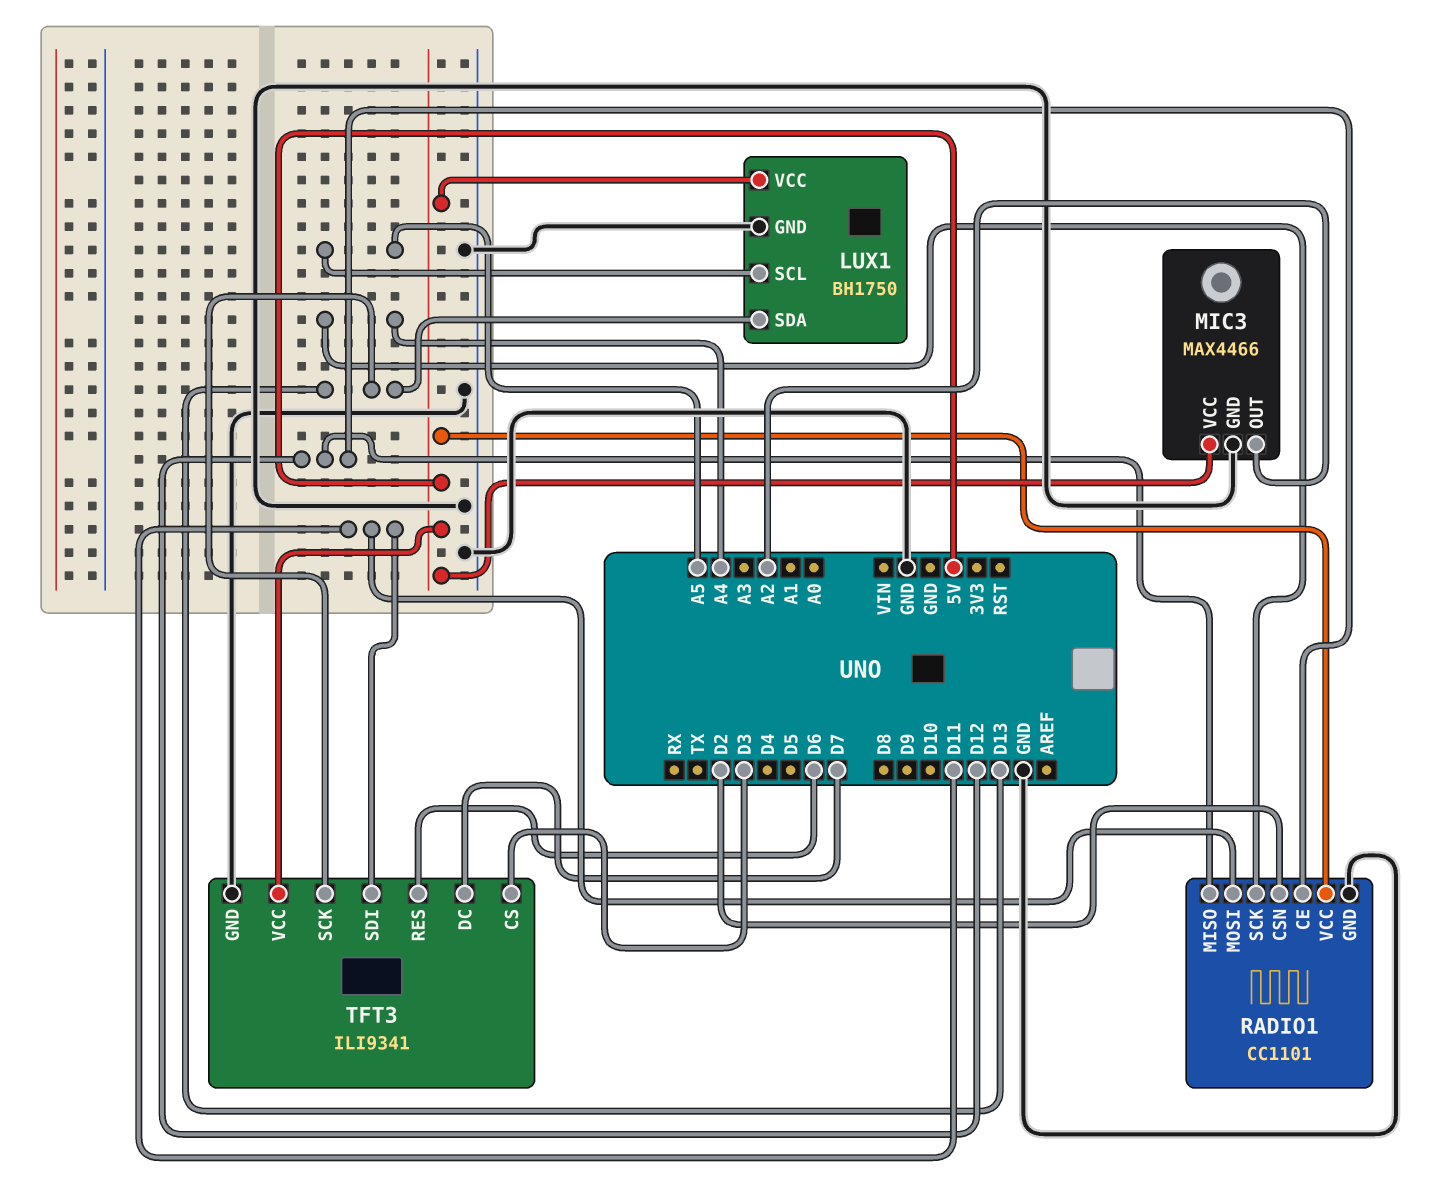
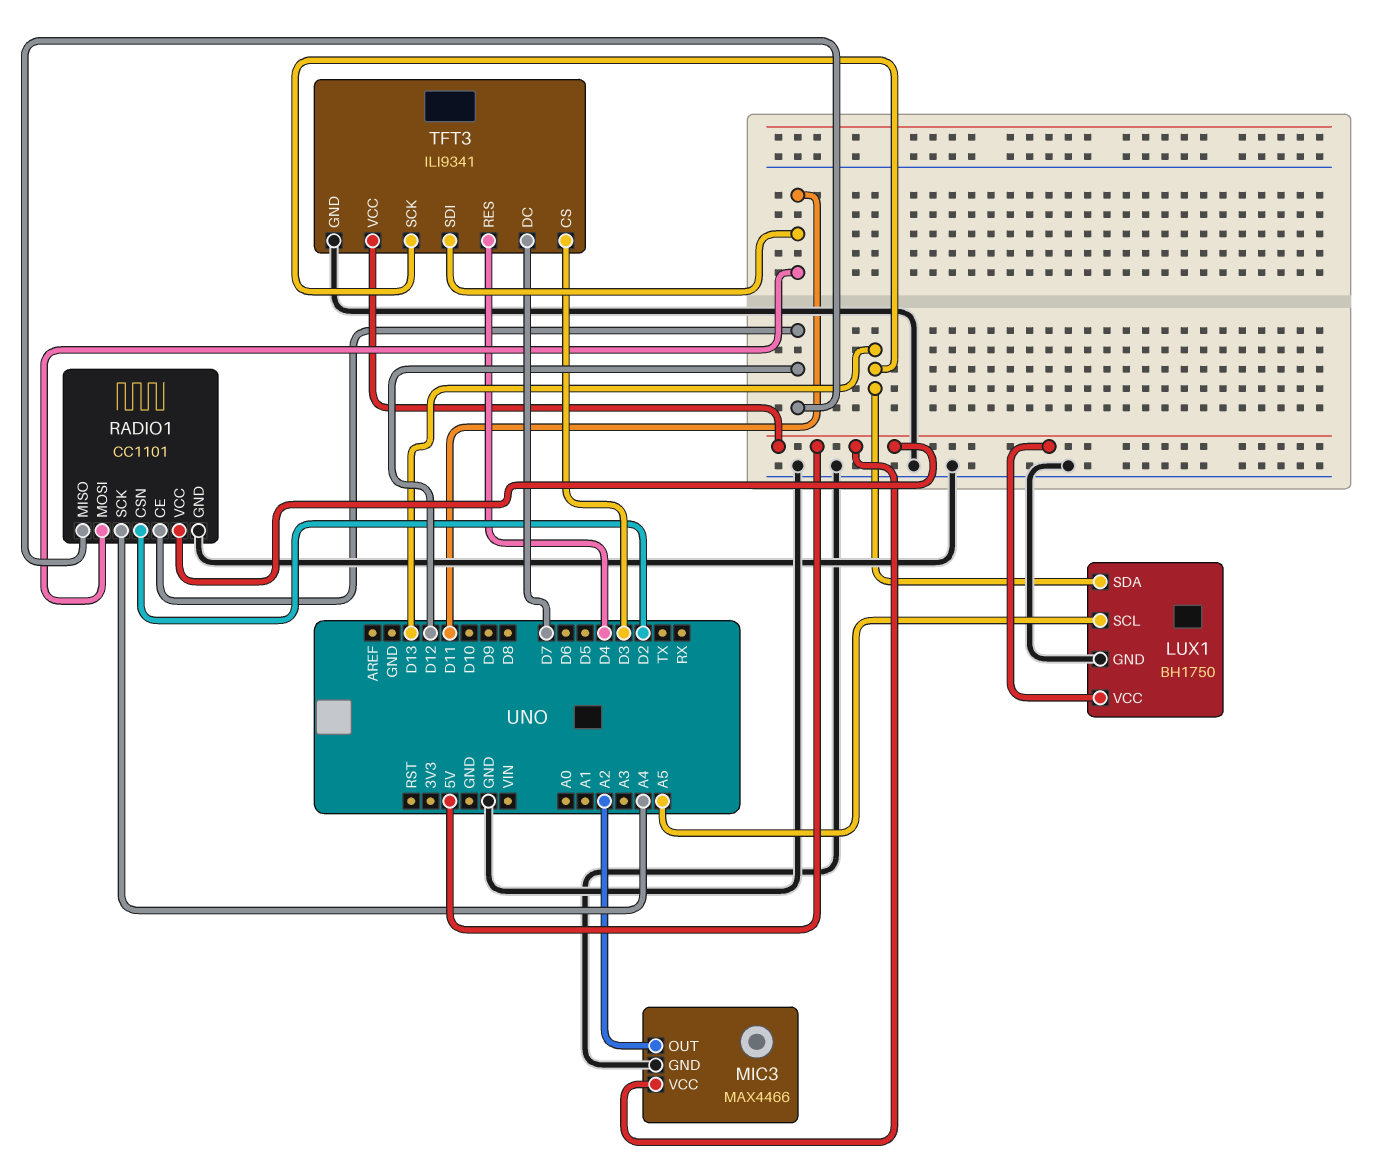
TFT3 pin RES: D6 -> D4

